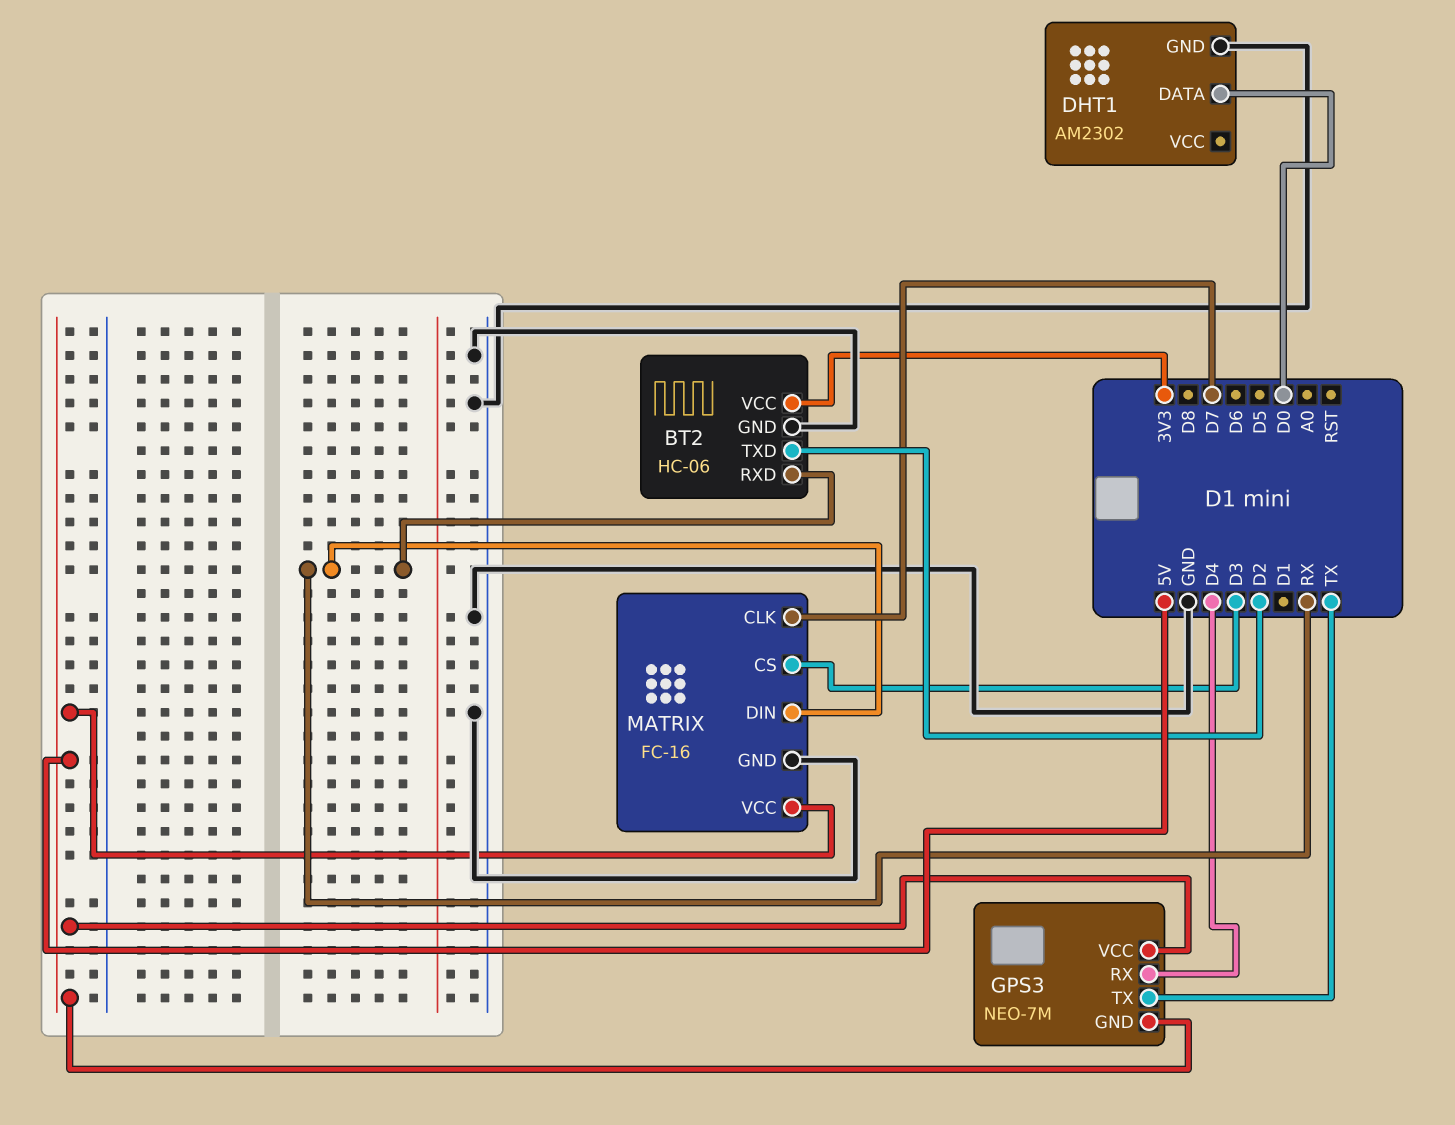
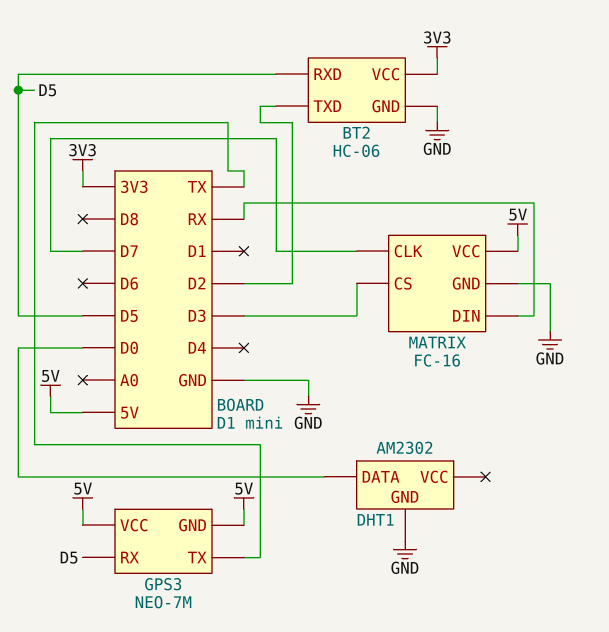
BT2 pin RXD: RX -> D5
GPS3 pin RX: D4 -> D5

